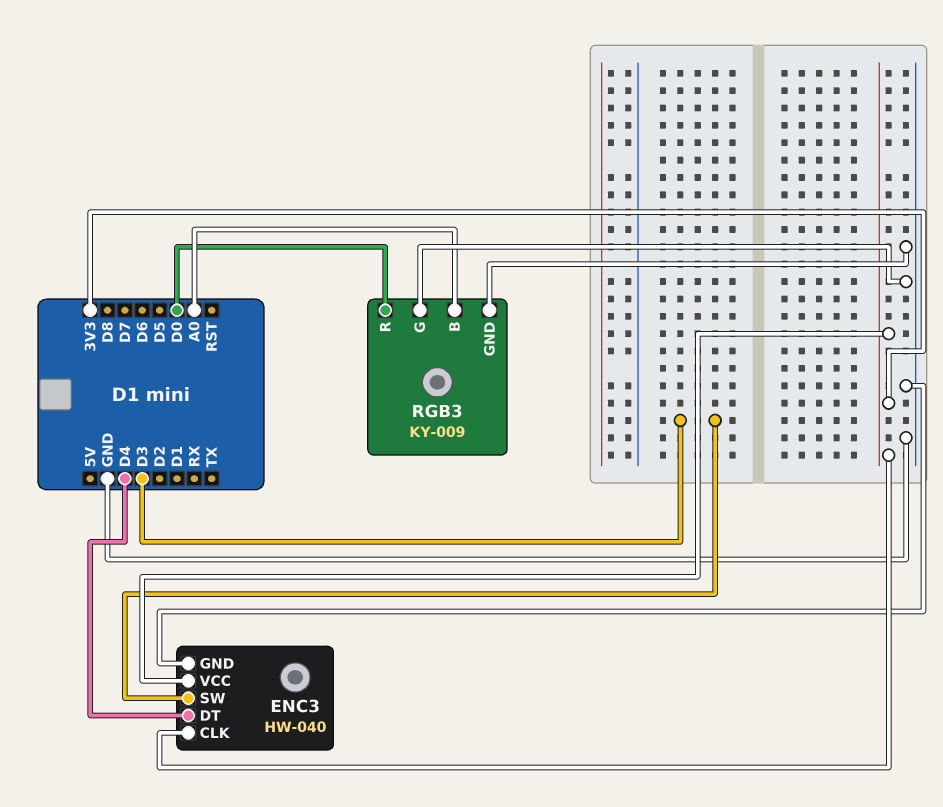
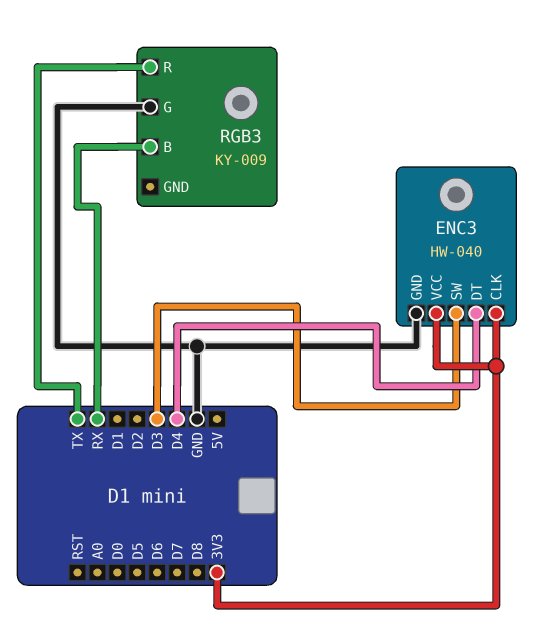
RGB3 pin B: A0 -> RX
RGB3 pin GND: GND -> none
RGB3 pin R: D0 -> TX

